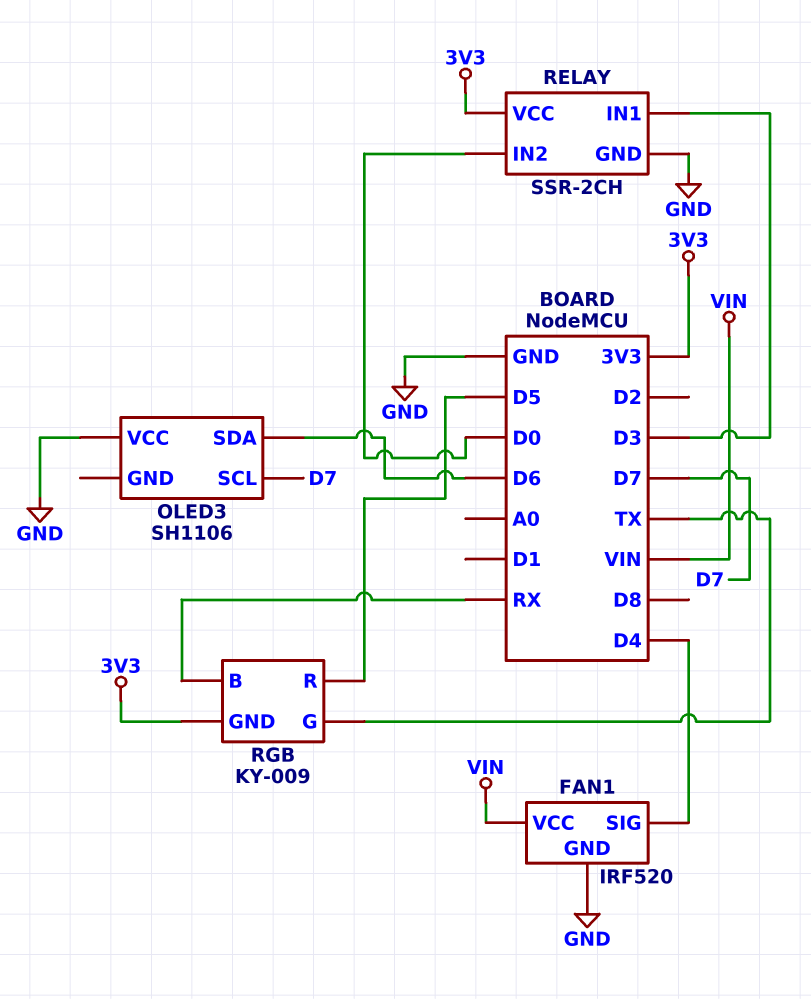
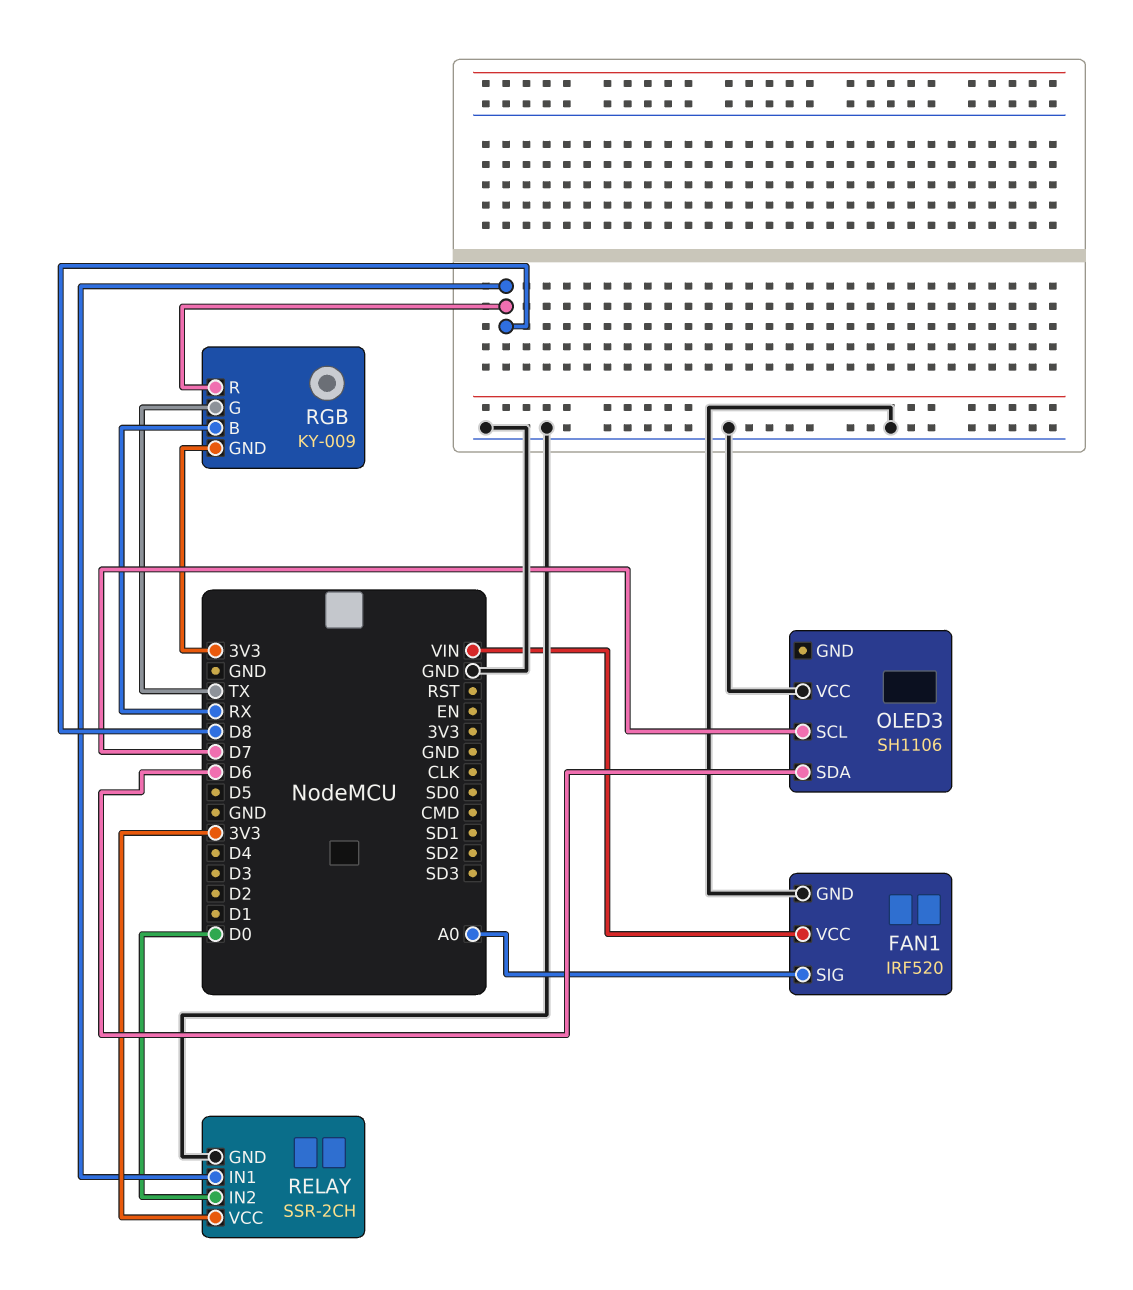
FAN1 pin SIG: D4 -> A0
RELAY pin IN1: D3 -> D8
RGB pin R: D5 -> D8

